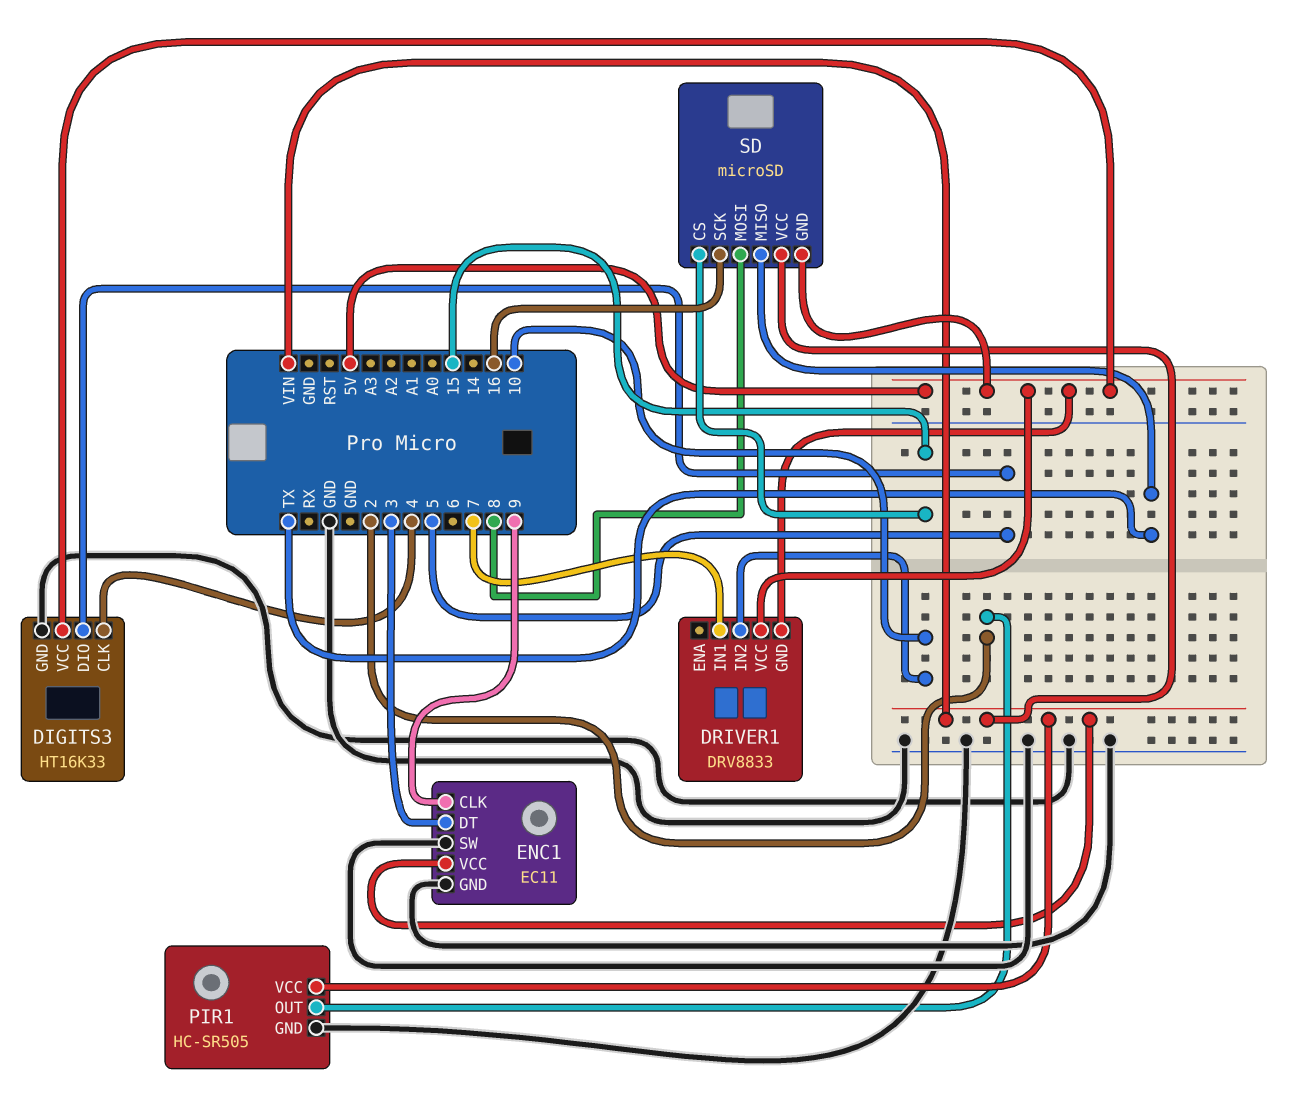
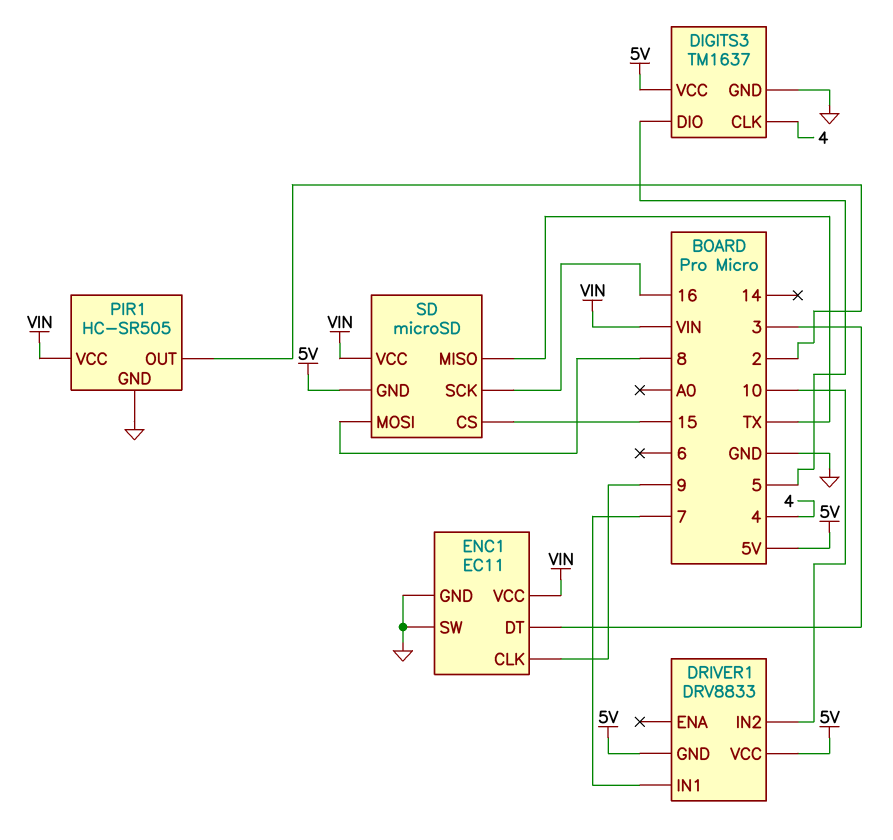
DIGITS3: HT16K33 -> TM1637

